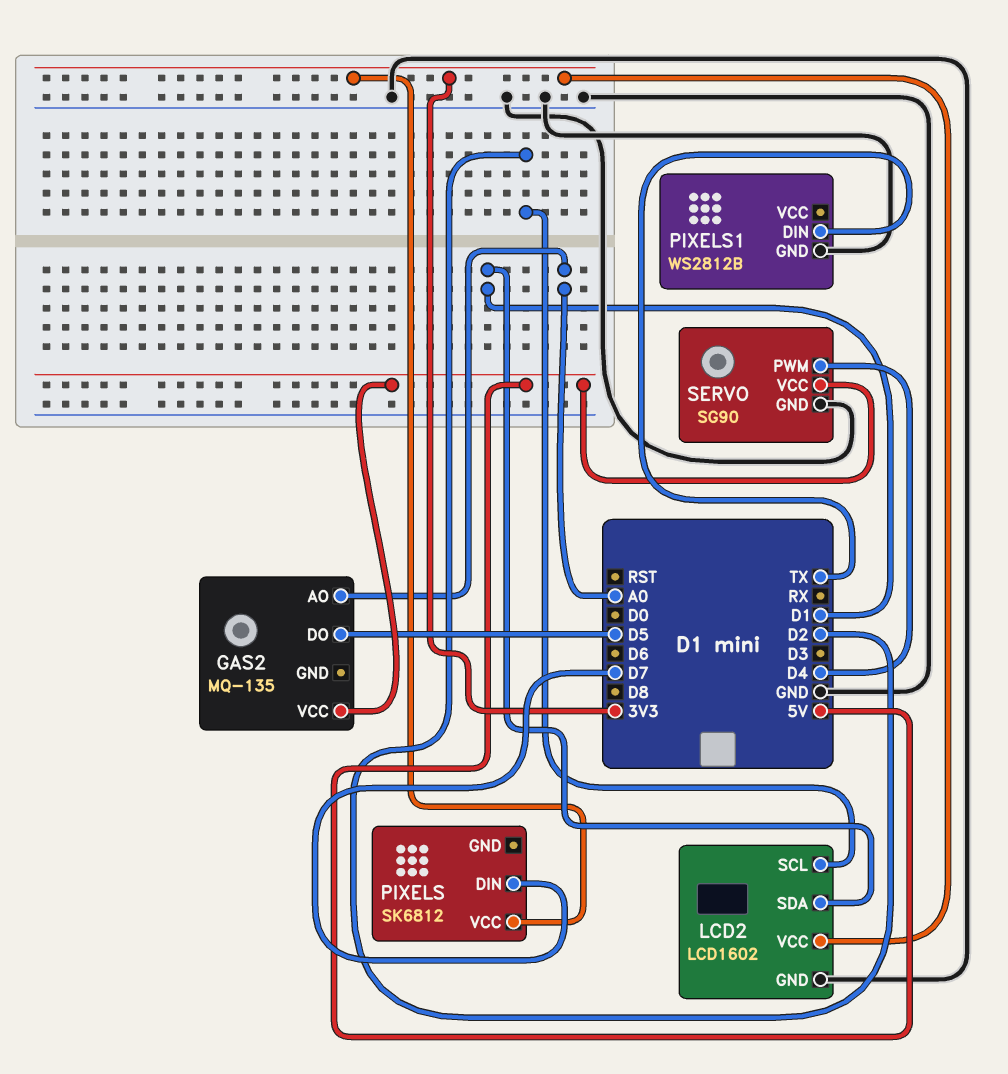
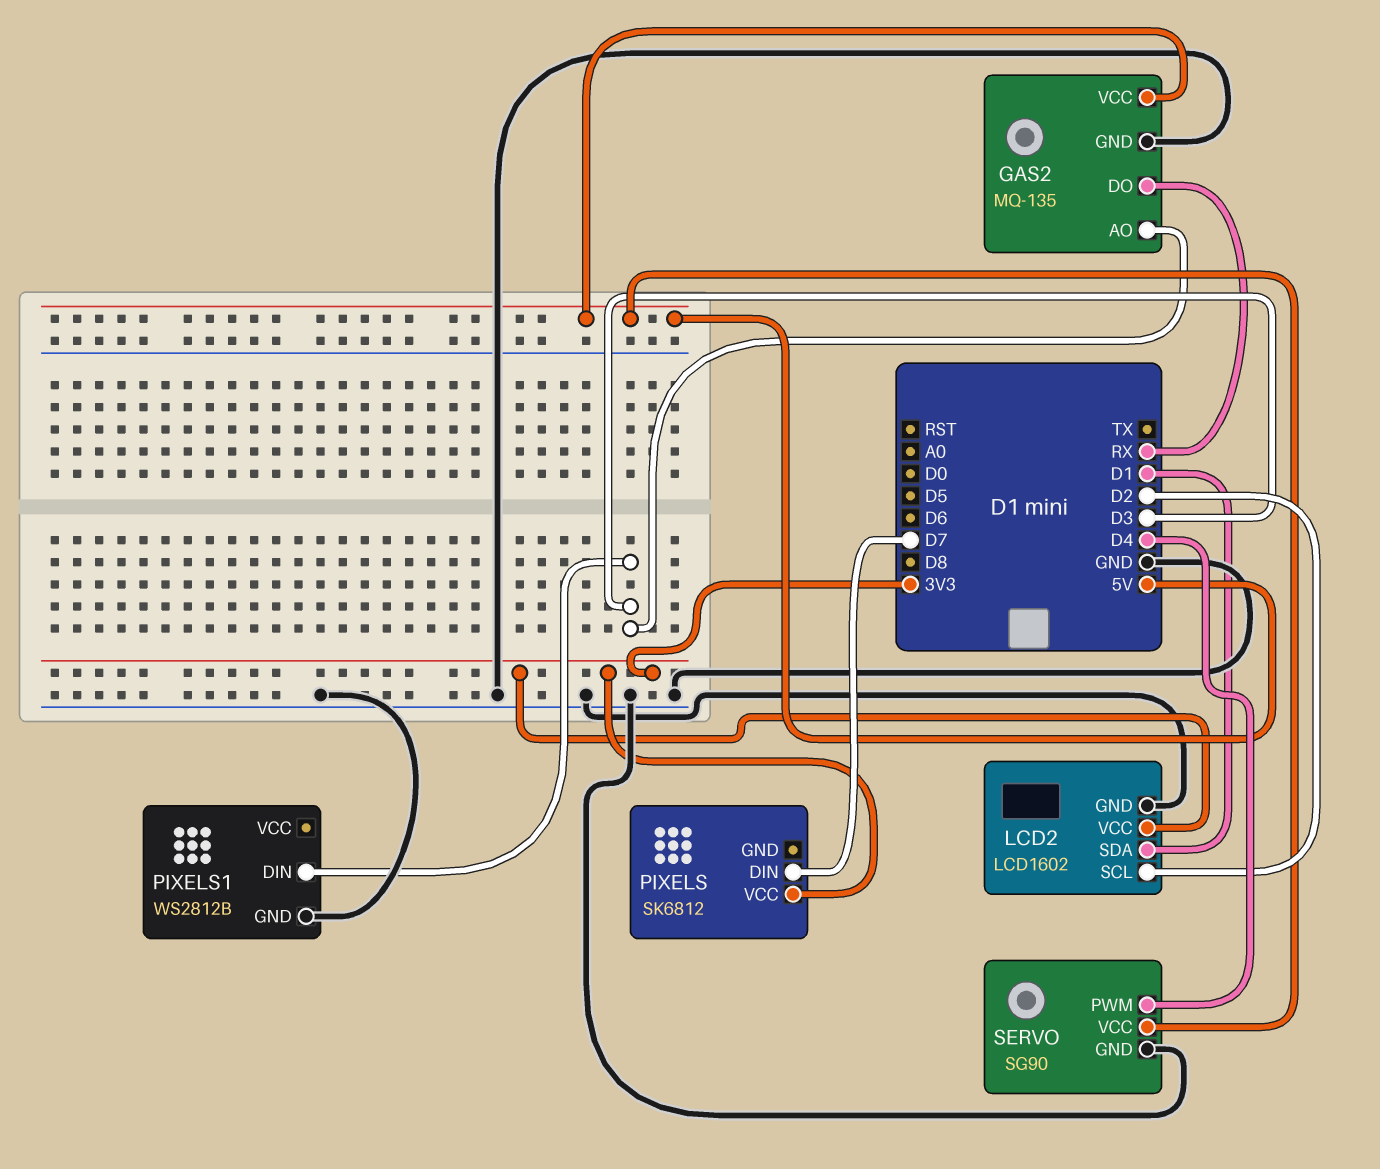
GAS2 pin AO: A0 -> D3
GAS2 pin DO: D5 -> RX
GAS2 pin GND: none -> GND
PIXELS1 pin DIN: TX -> D3

